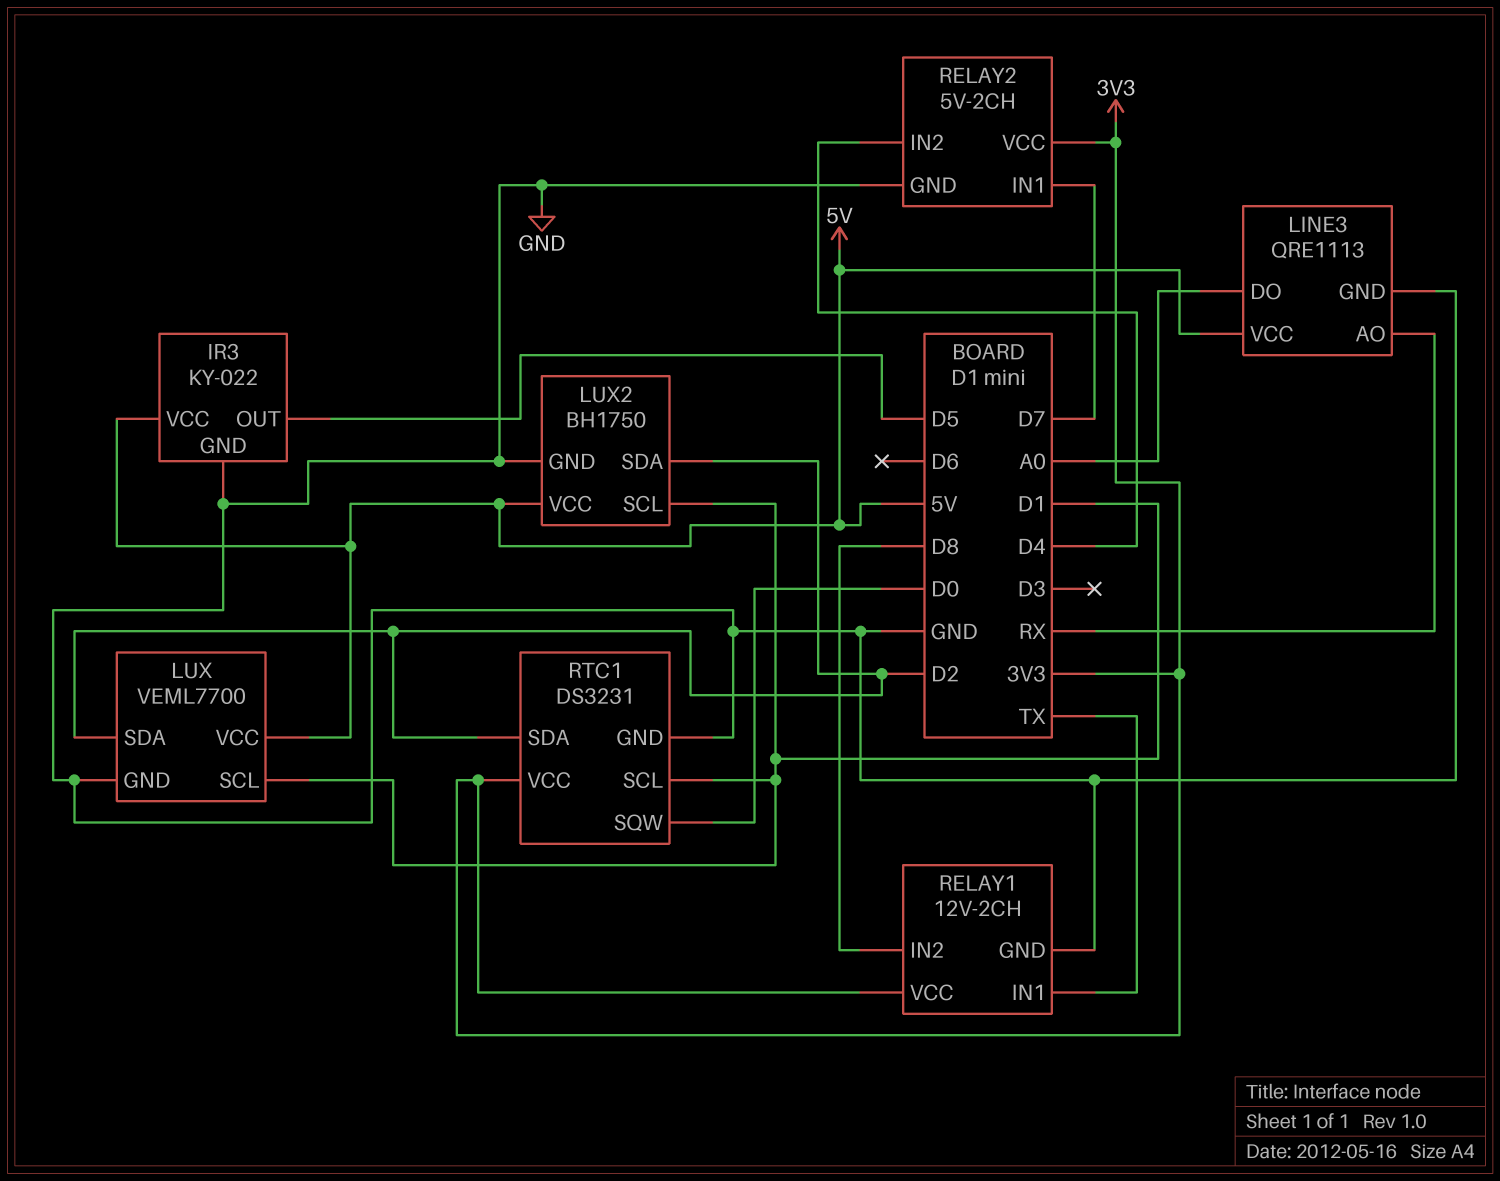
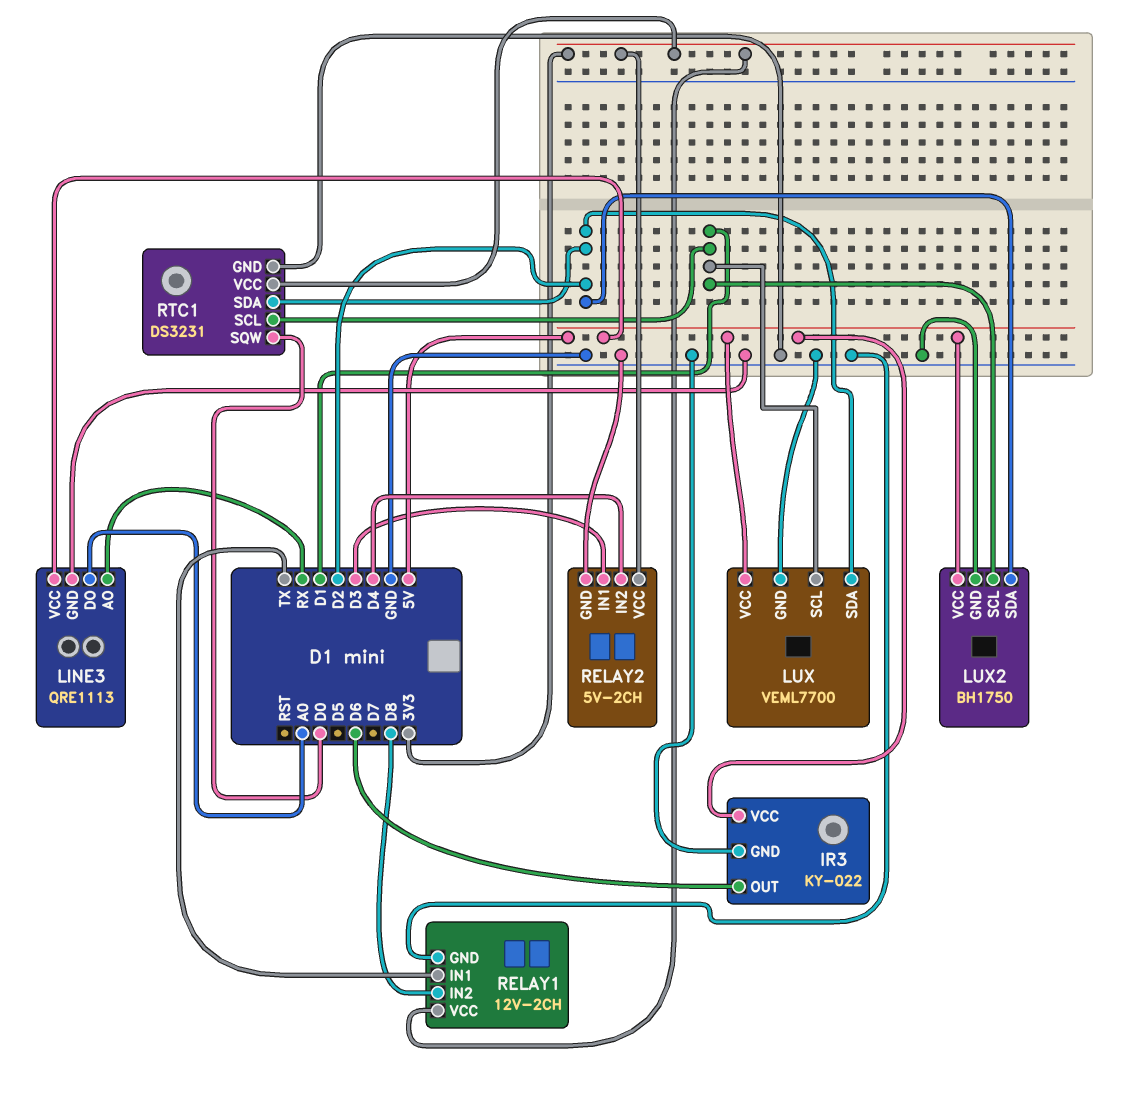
IR3 pin OUT: D5 -> D6
RELAY2 pin IN1: D7 -> D3

